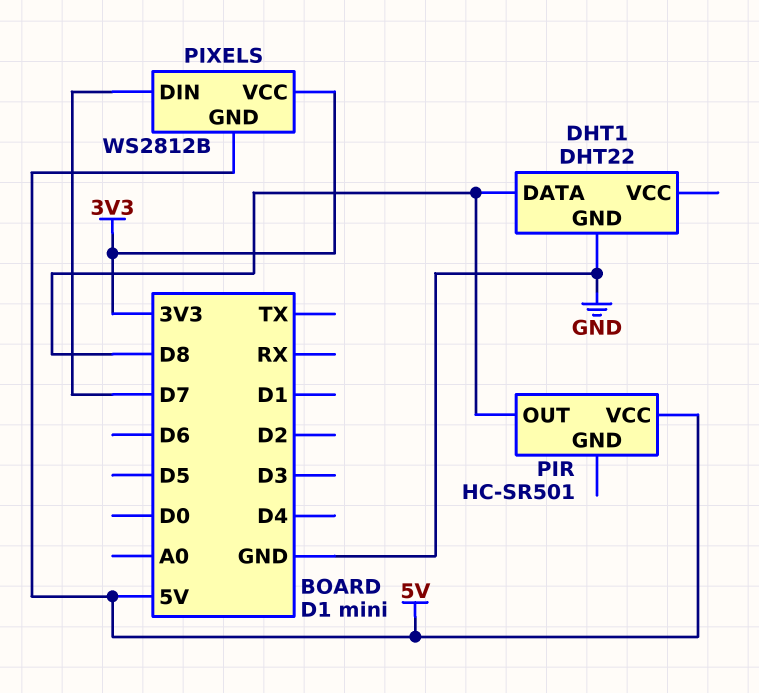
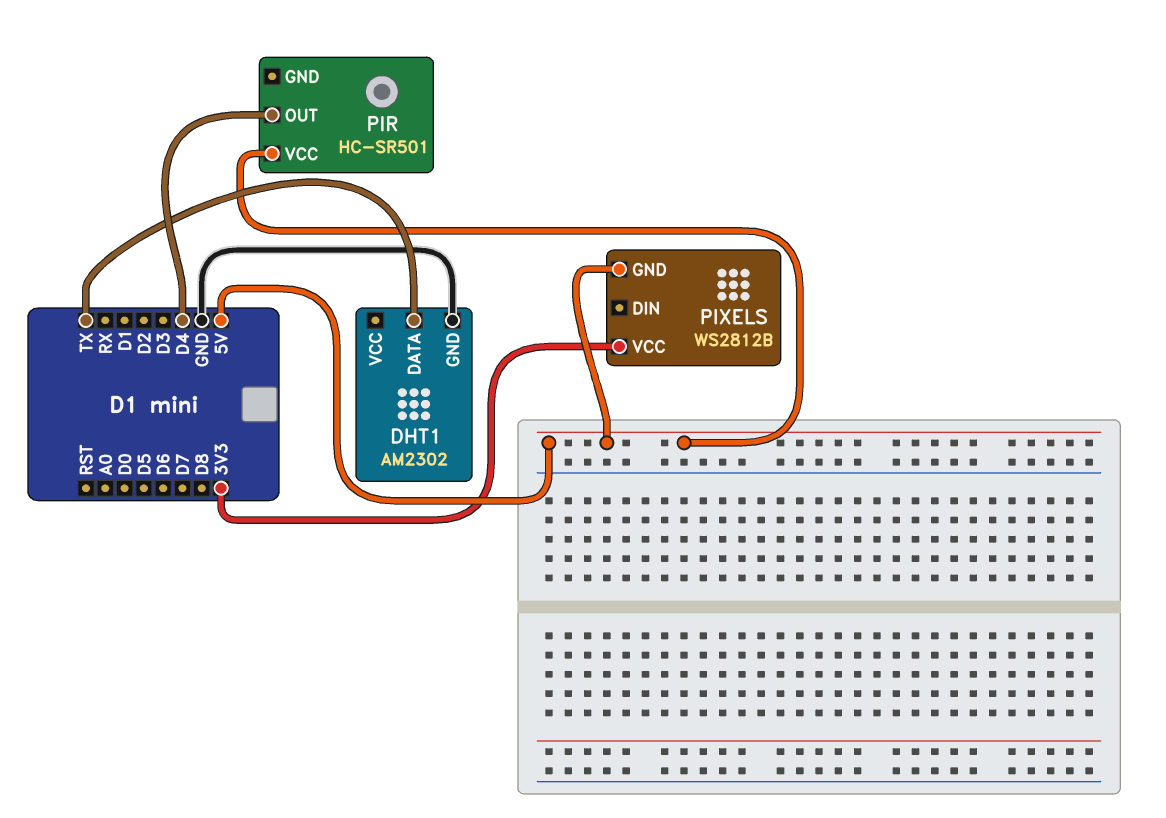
DHT1: DHT22 -> AM2302
DHT1 pin DATA: D8 -> TX
PIR pin OUT: D8 -> D4
PIXELS pin DIN: D7 -> none

